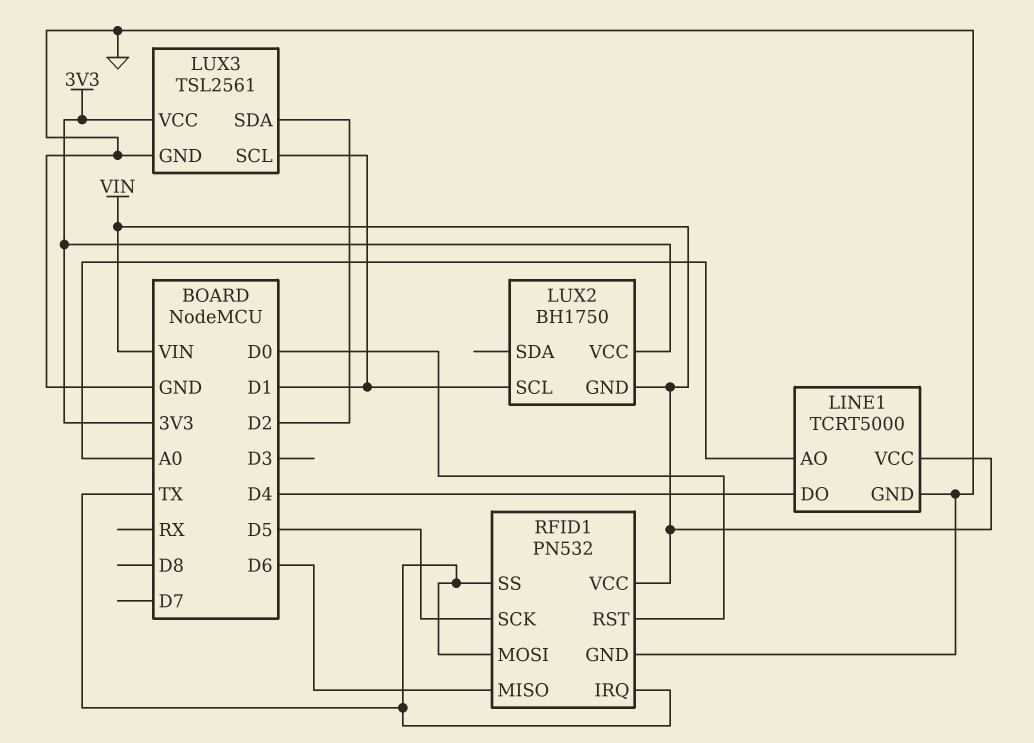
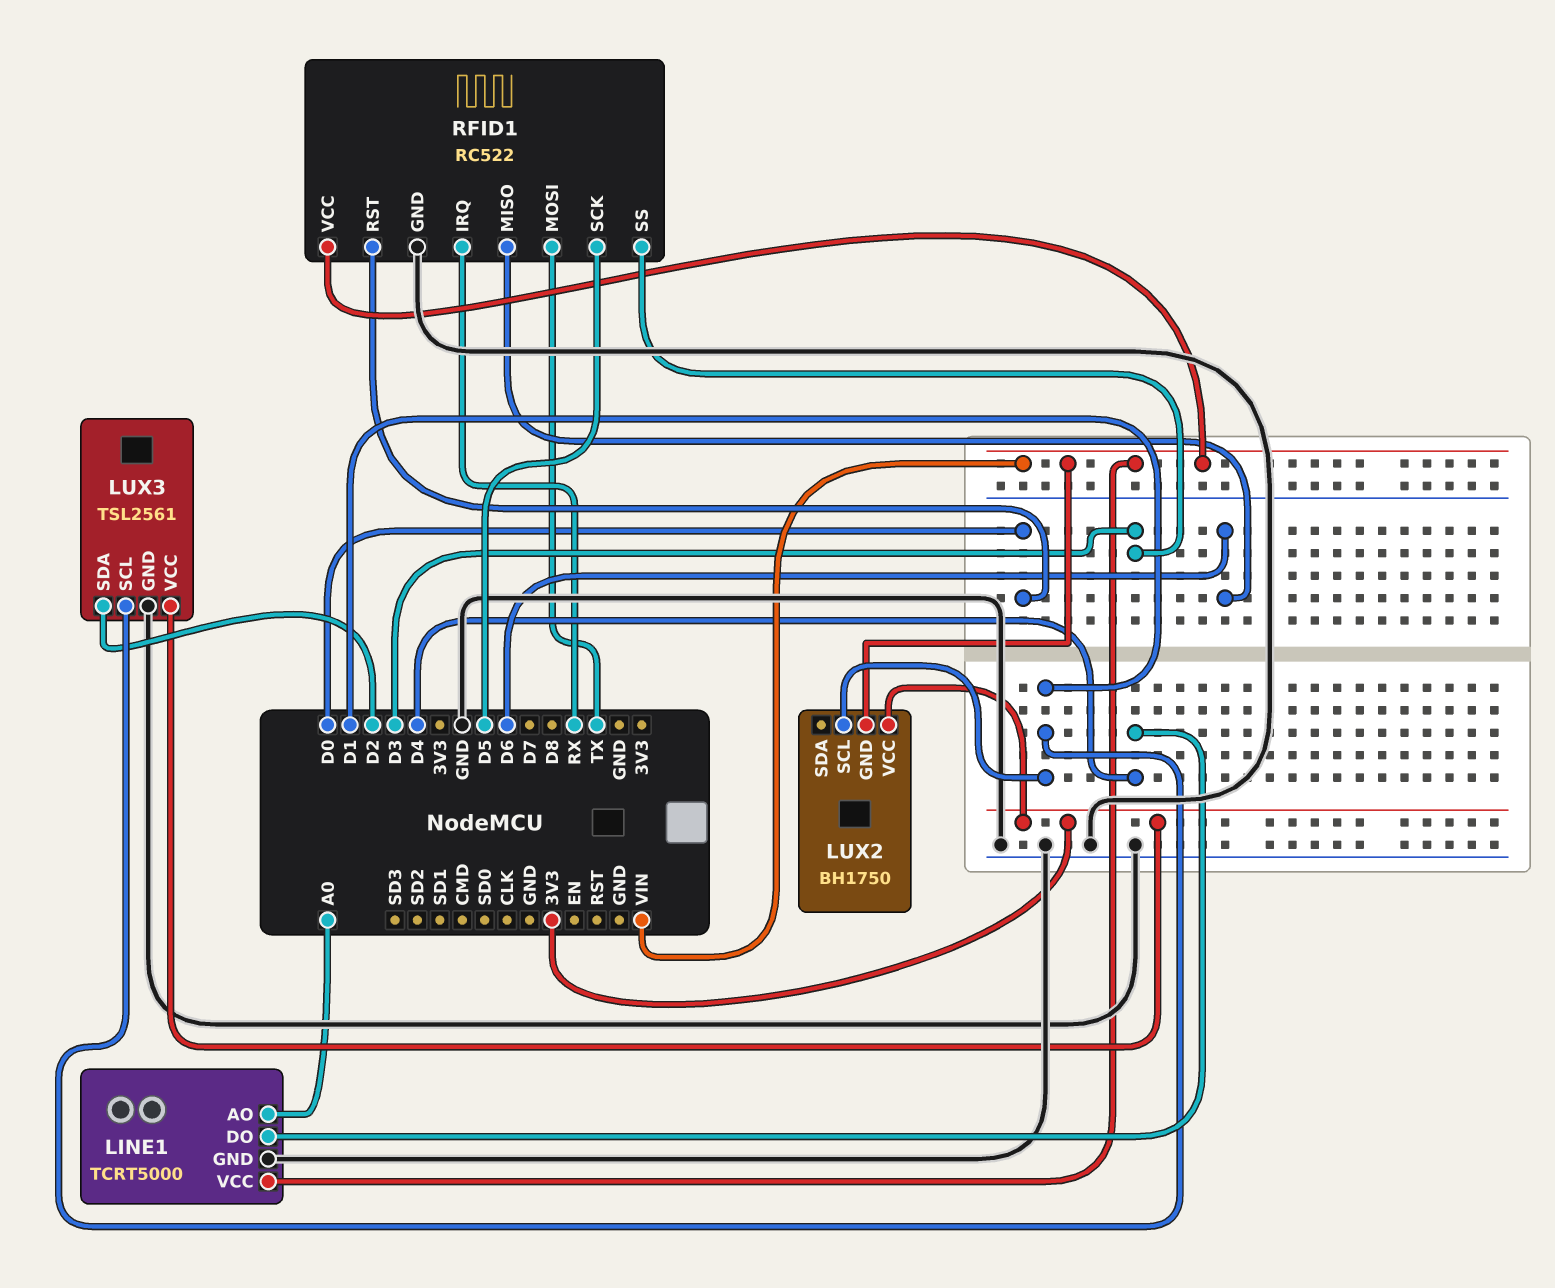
RFID1: PN532 -> RC522
RFID1 pin IRQ: TX -> RX
RFID1 pin SS: TX -> D3

